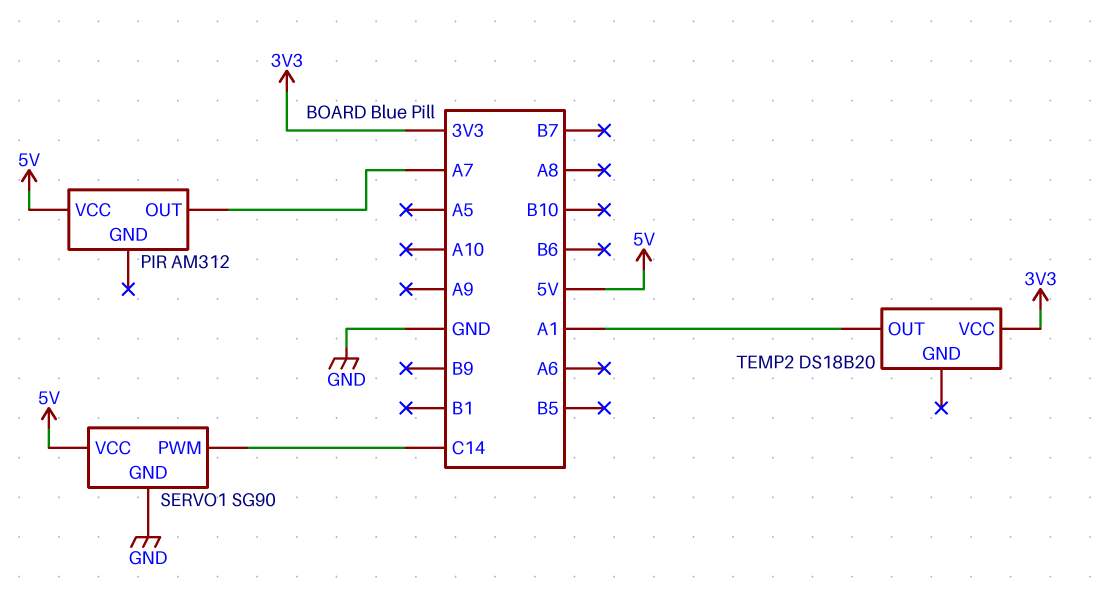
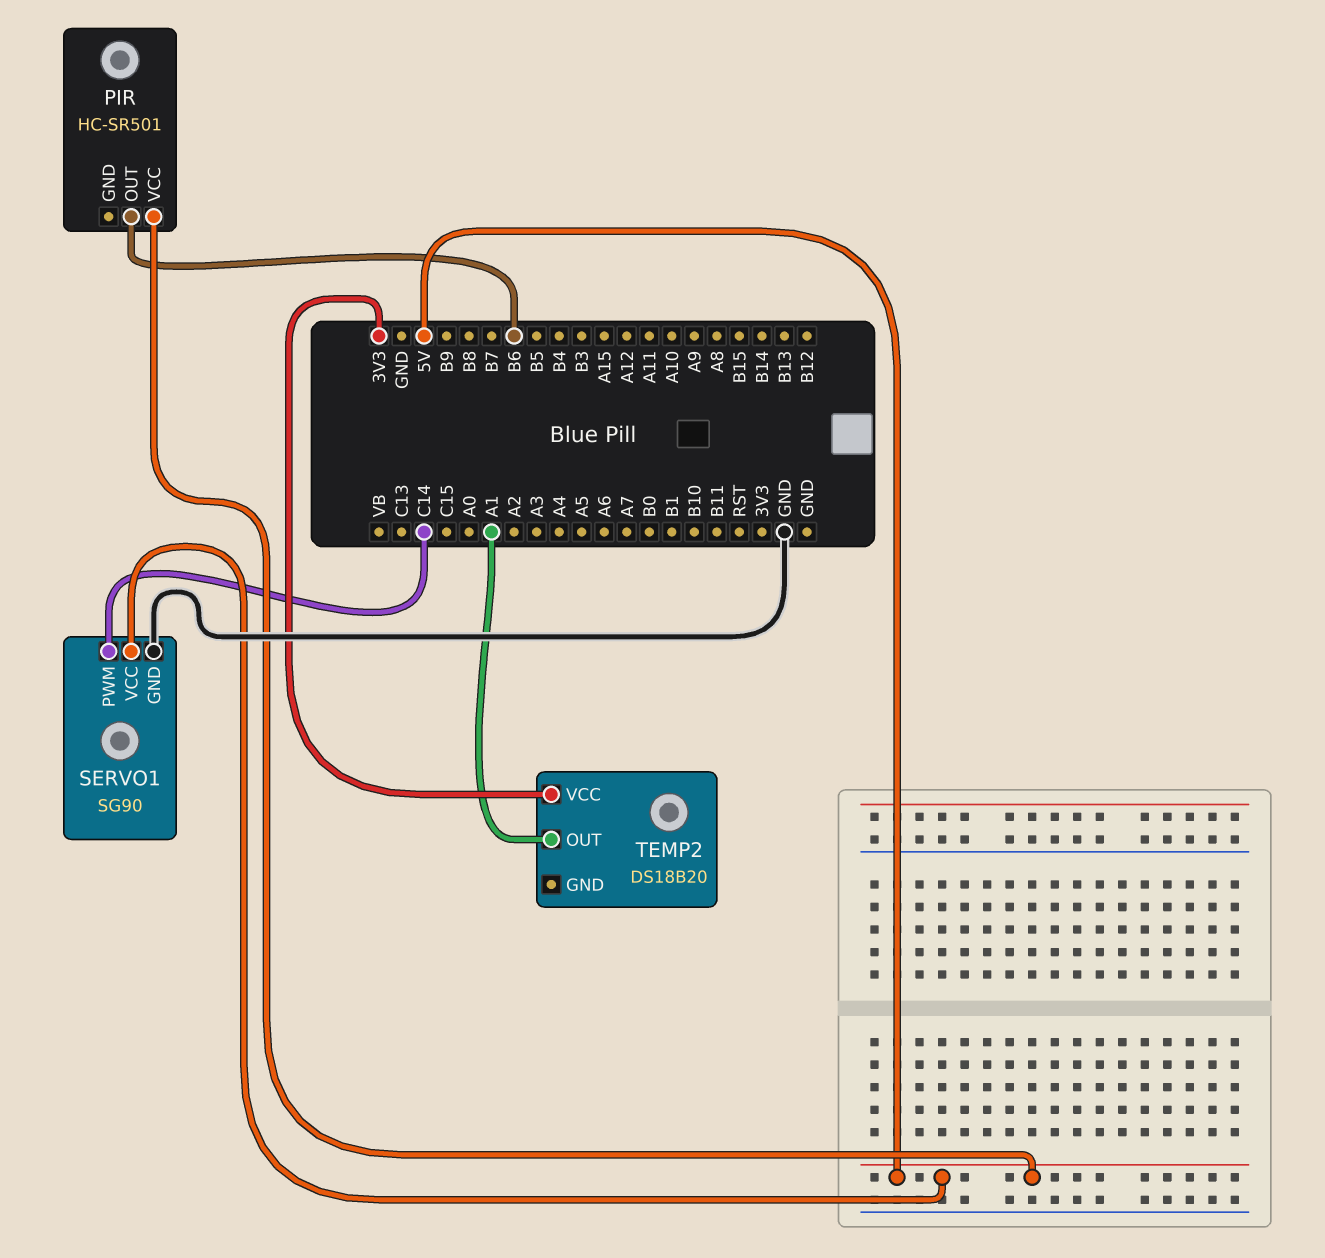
PIR: AM312 -> HC-SR501
PIR pin OUT: A7 -> B6

